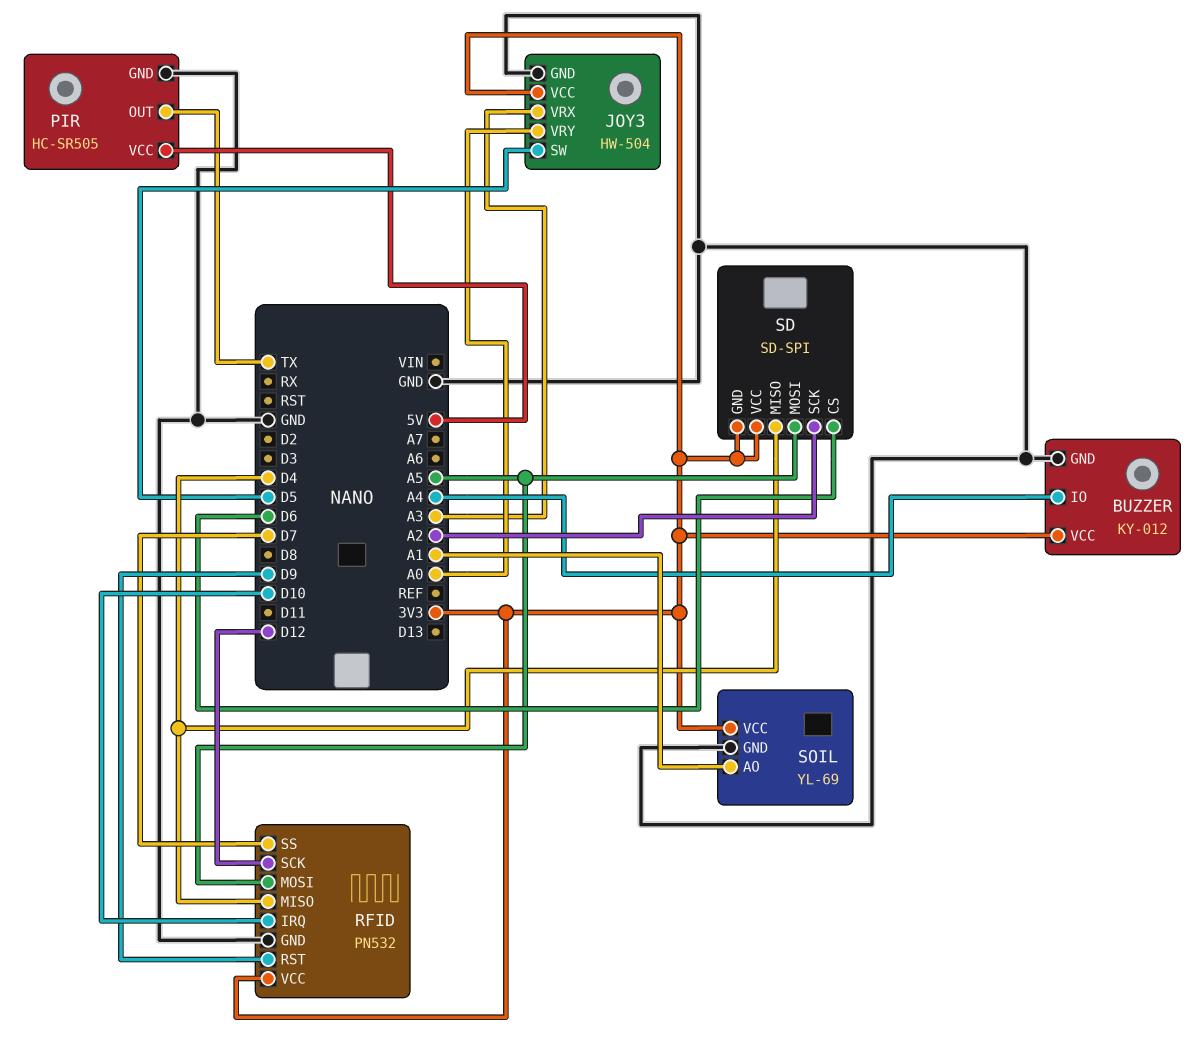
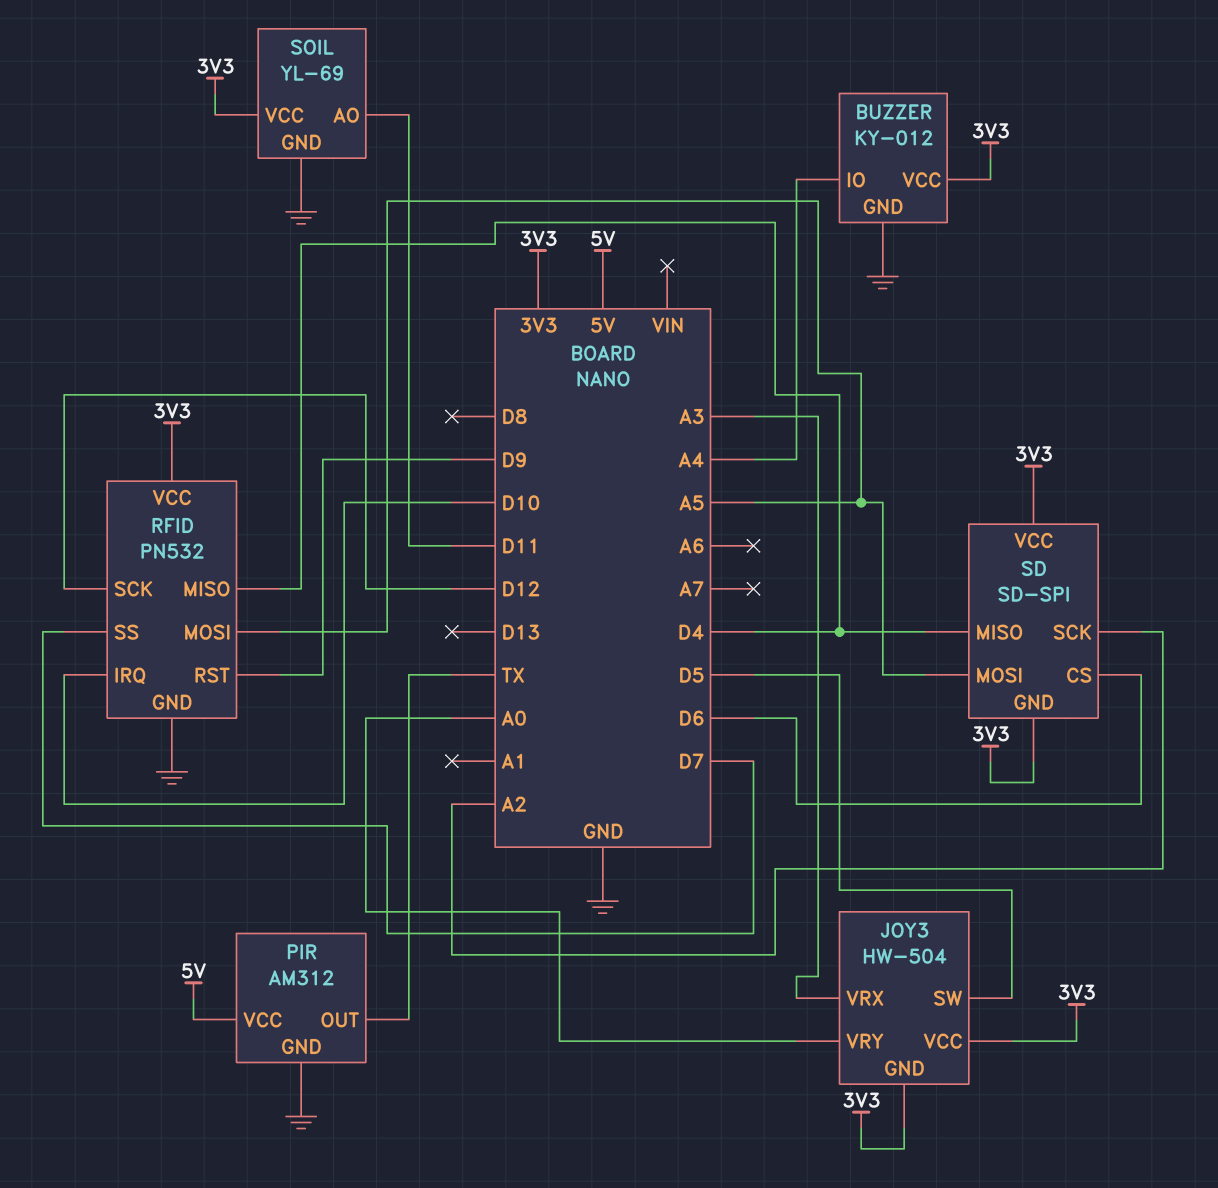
JOY3 pin GND: GND -> 3V3
PIR: HC-SR505 -> AM312
SOIL pin AO: A1 -> D11

